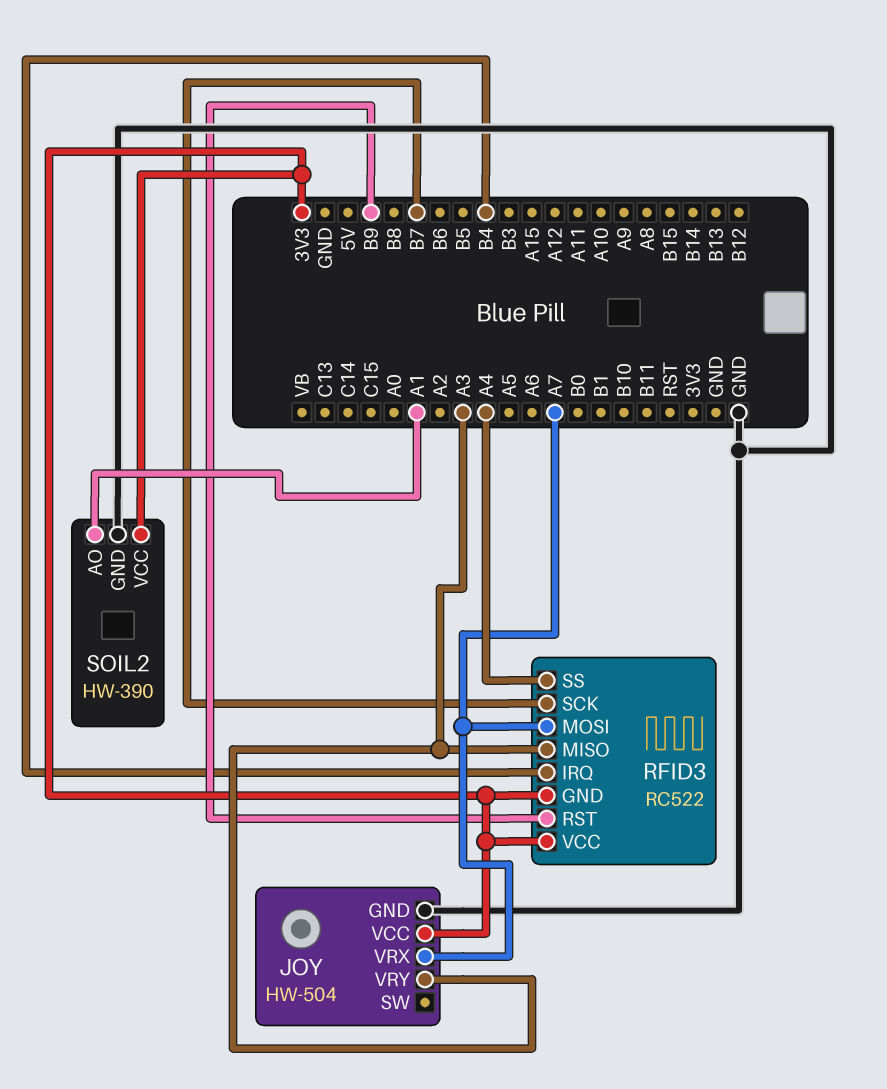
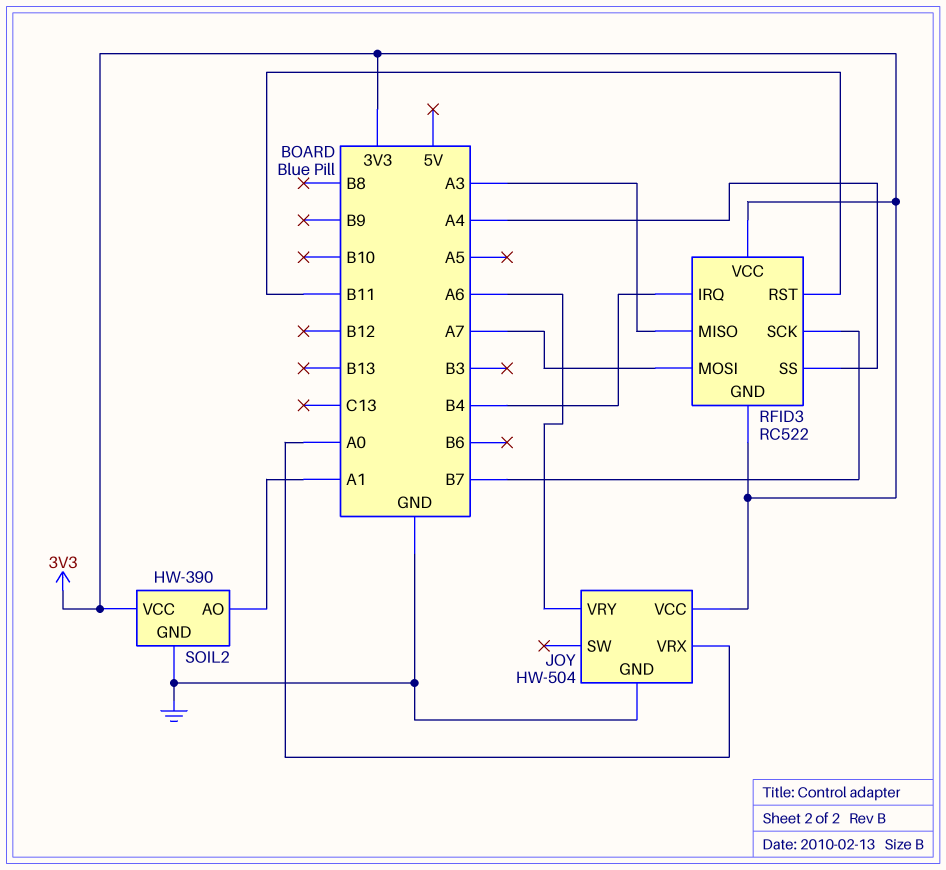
JOY pin VRX: A7 -> A0
JOY pin VRY: A3 -> A6
RFID3 pin RST: B9 -> B11

